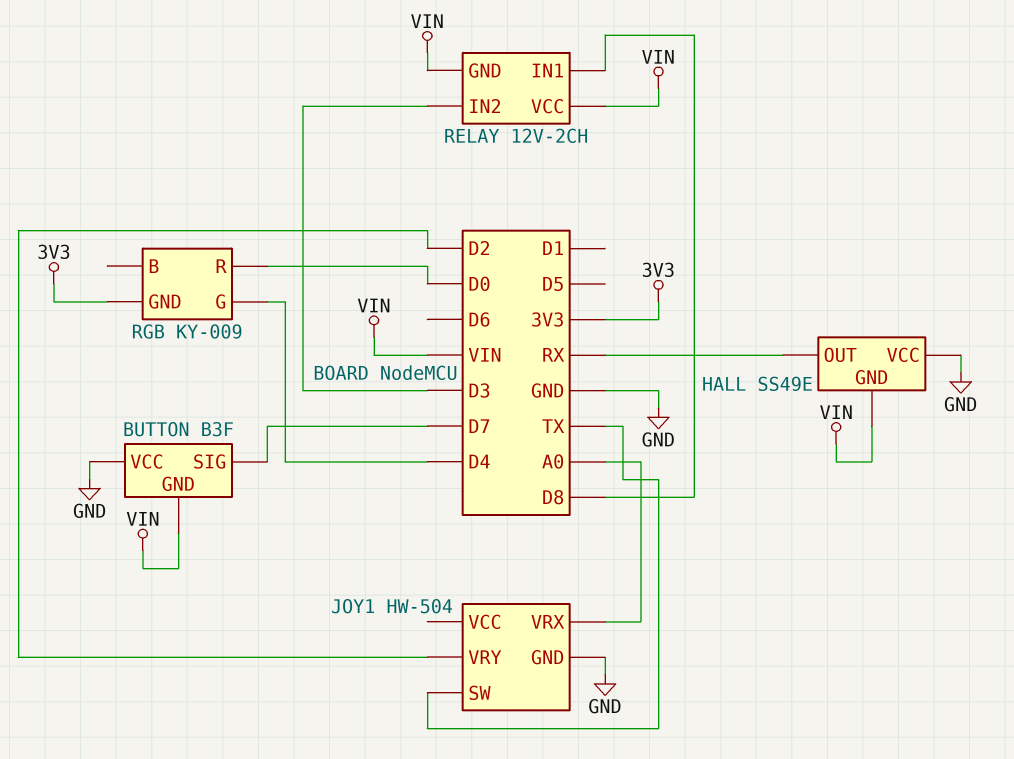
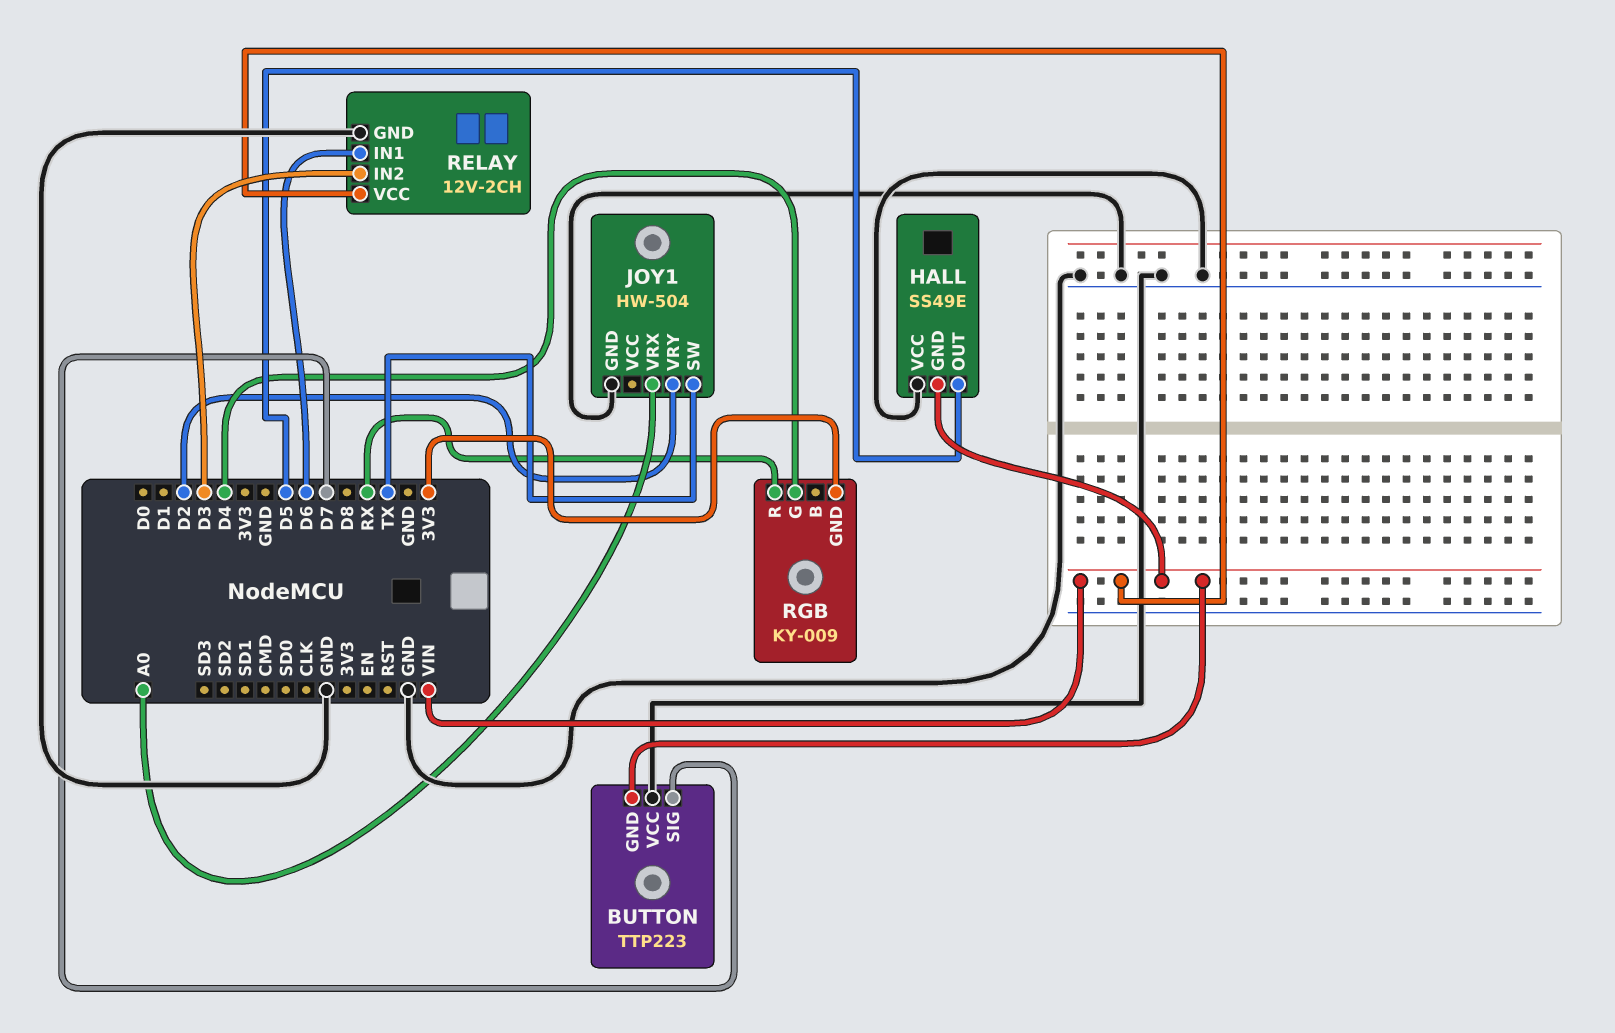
BUTTON: B3F -> TTP223
HALL pin OUT: RX -> D5
RELAY pin GND: VIN -> GND
RELAY pin IN1: D8 -> D6
RGB pin R: D0 -> RX

